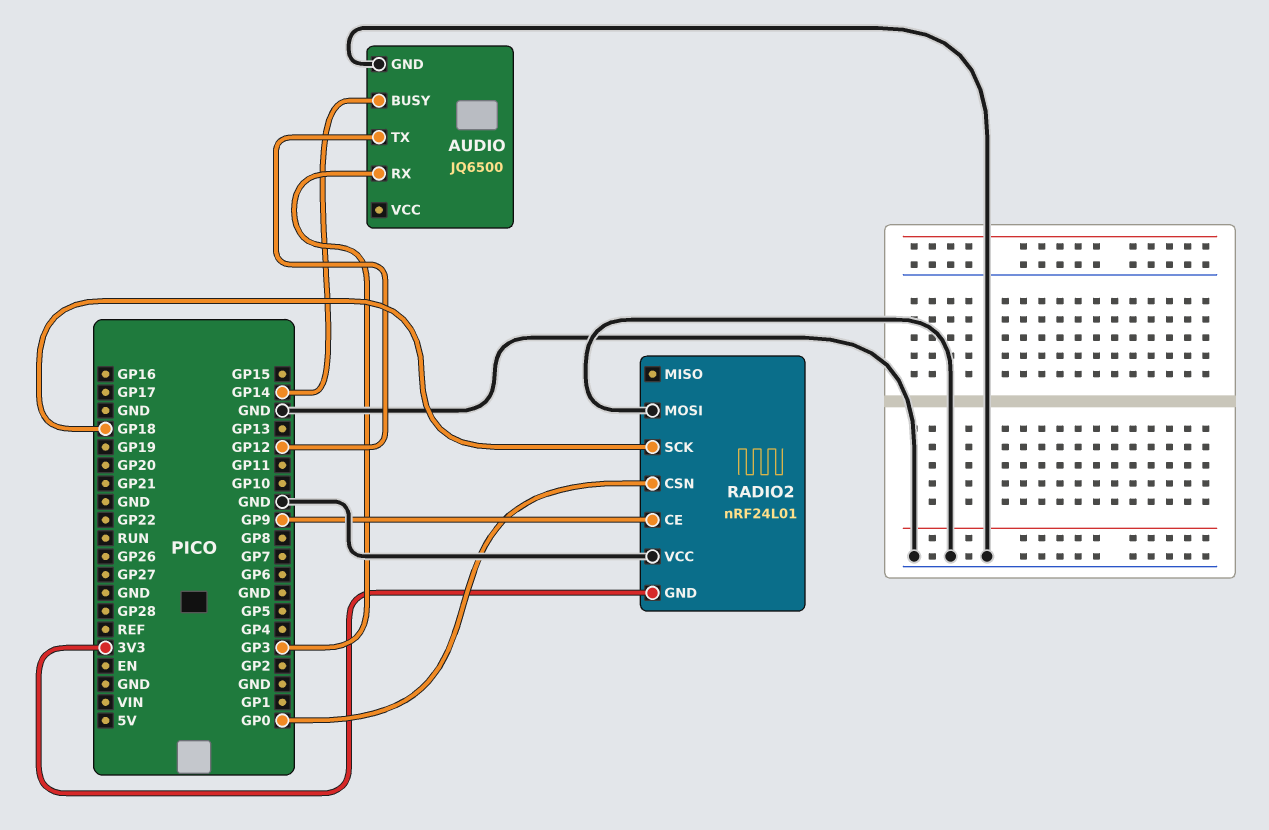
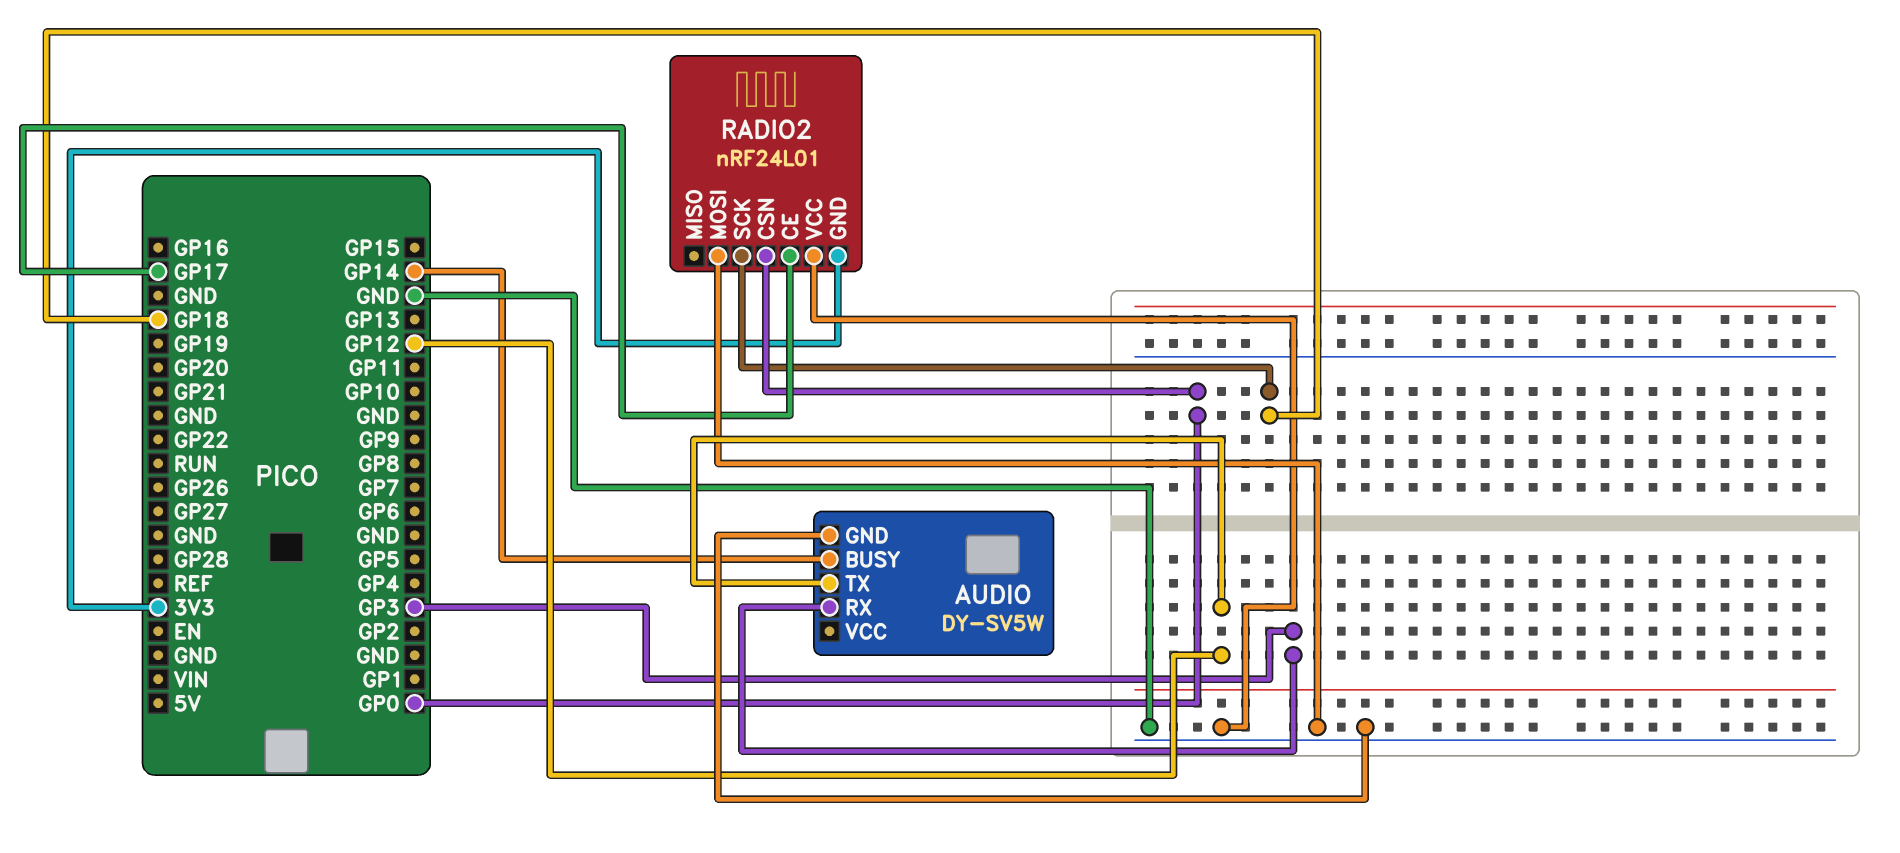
AUDIO: JQ6500 -> DY-SV5W
RADIO2 pin CE: GP9 -> GP17

